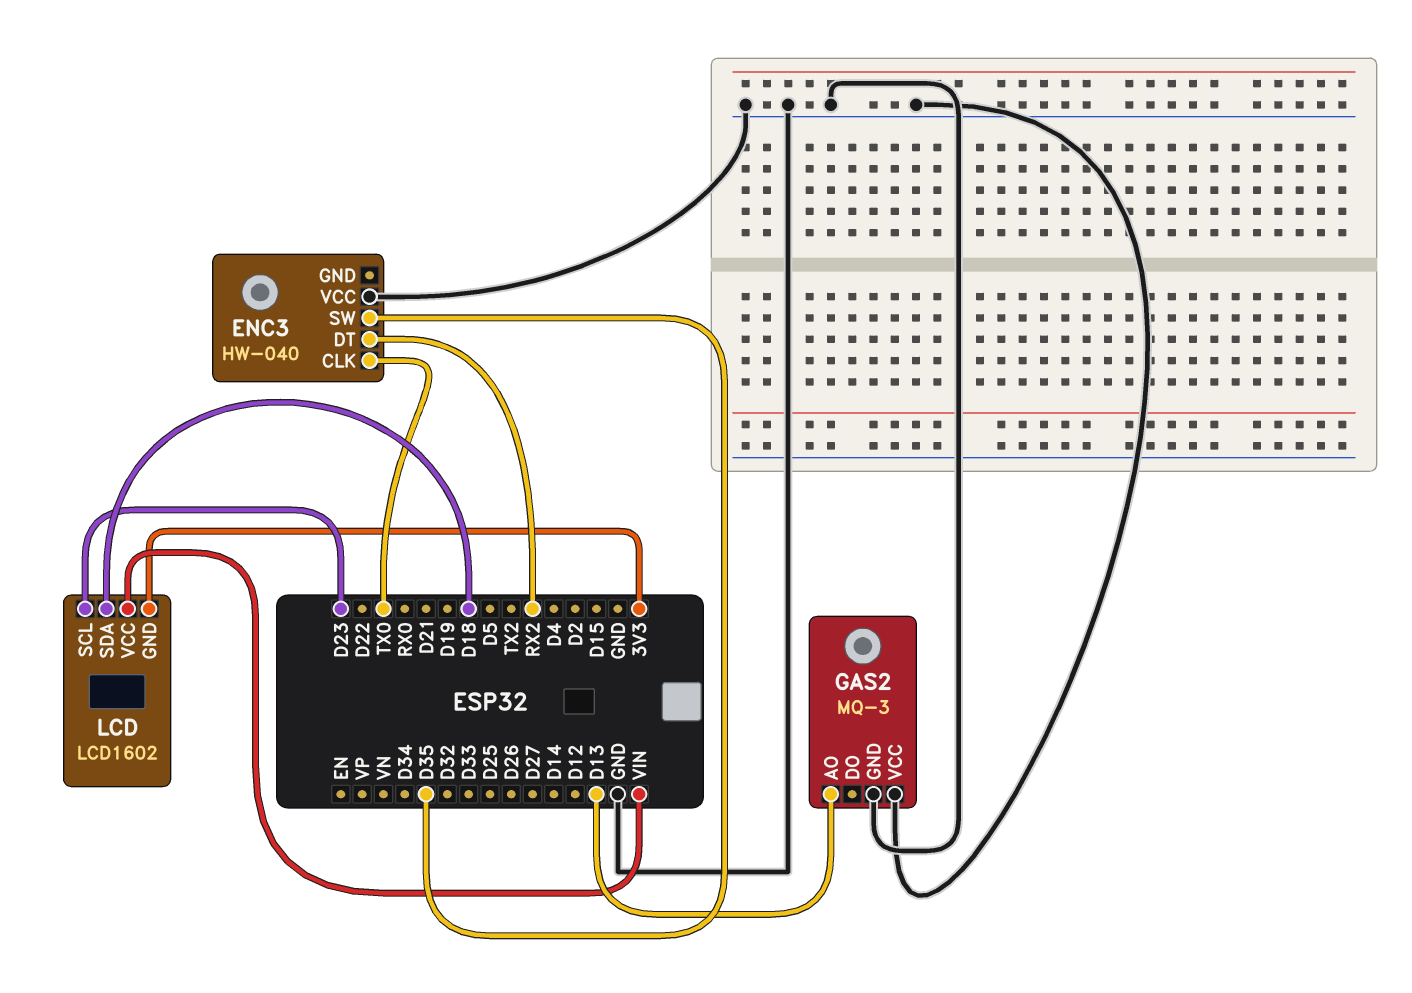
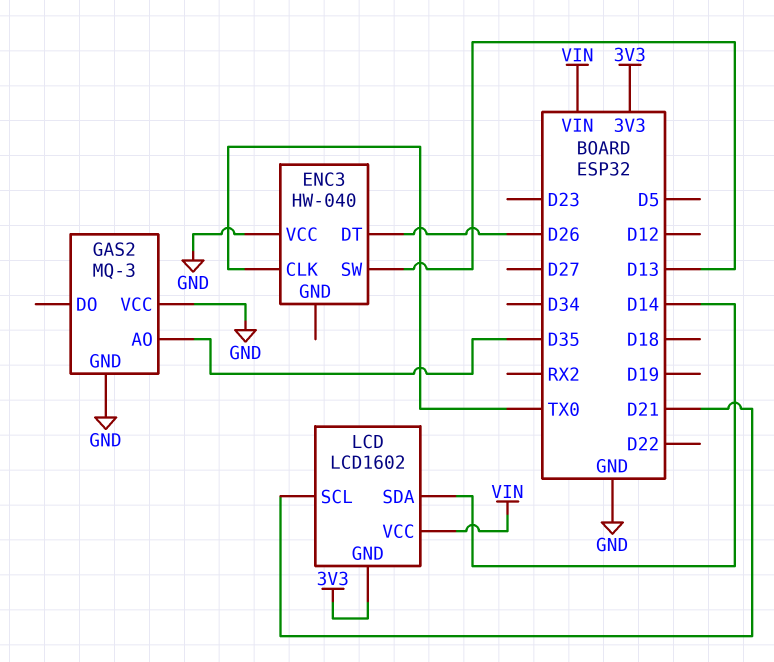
ENC3 pin DT: RX2 -> D26
ENC3 pin SW: D35 -> D13
GAS2 pin AO: D13 -> D35
LCD pin SCL: D23 -> D21
LCD pin SDA: D18 -> D14

